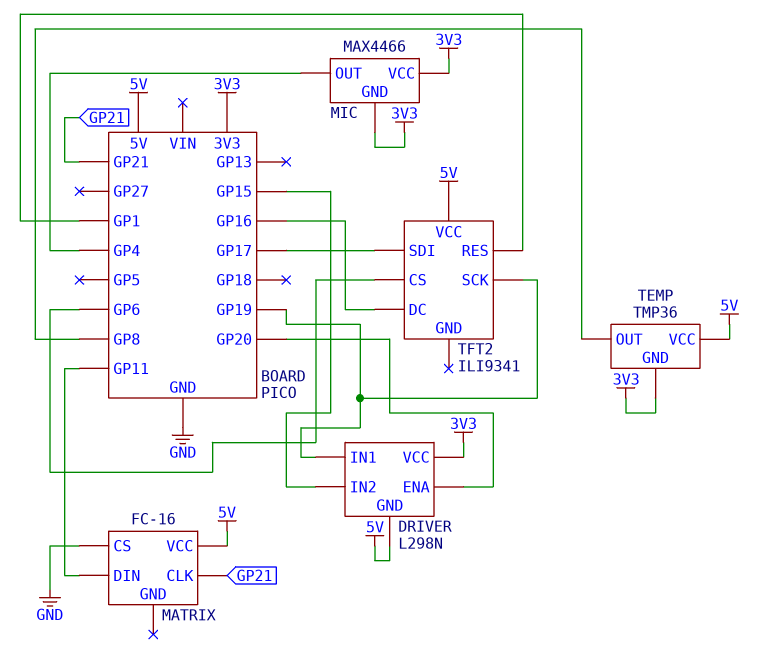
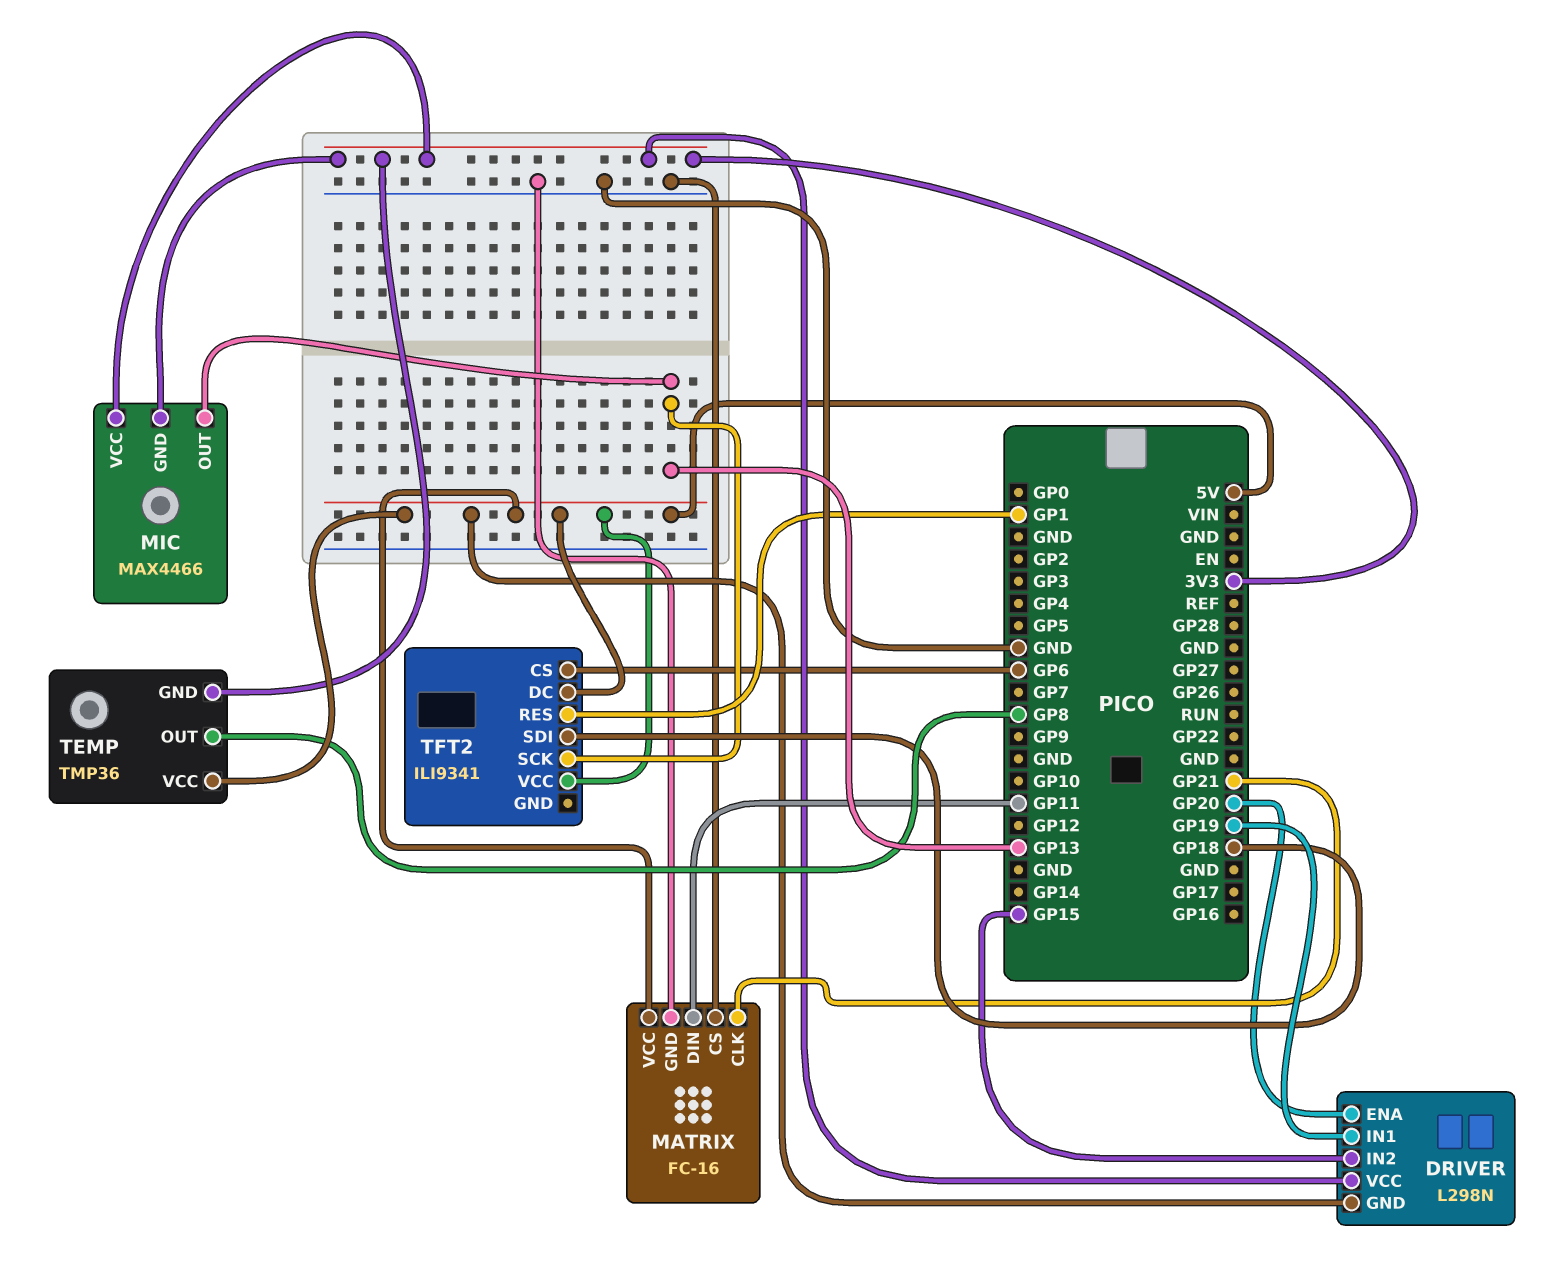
MATRIX pin GND: none -> GND
MIC pin OUT: GP4 -> GP13
TFT2 pin DC: GP16 -> 5V
TFT2 pin SCK: GP19 -> GP13
TFT2 pin SDI: GP17 -> GP18

